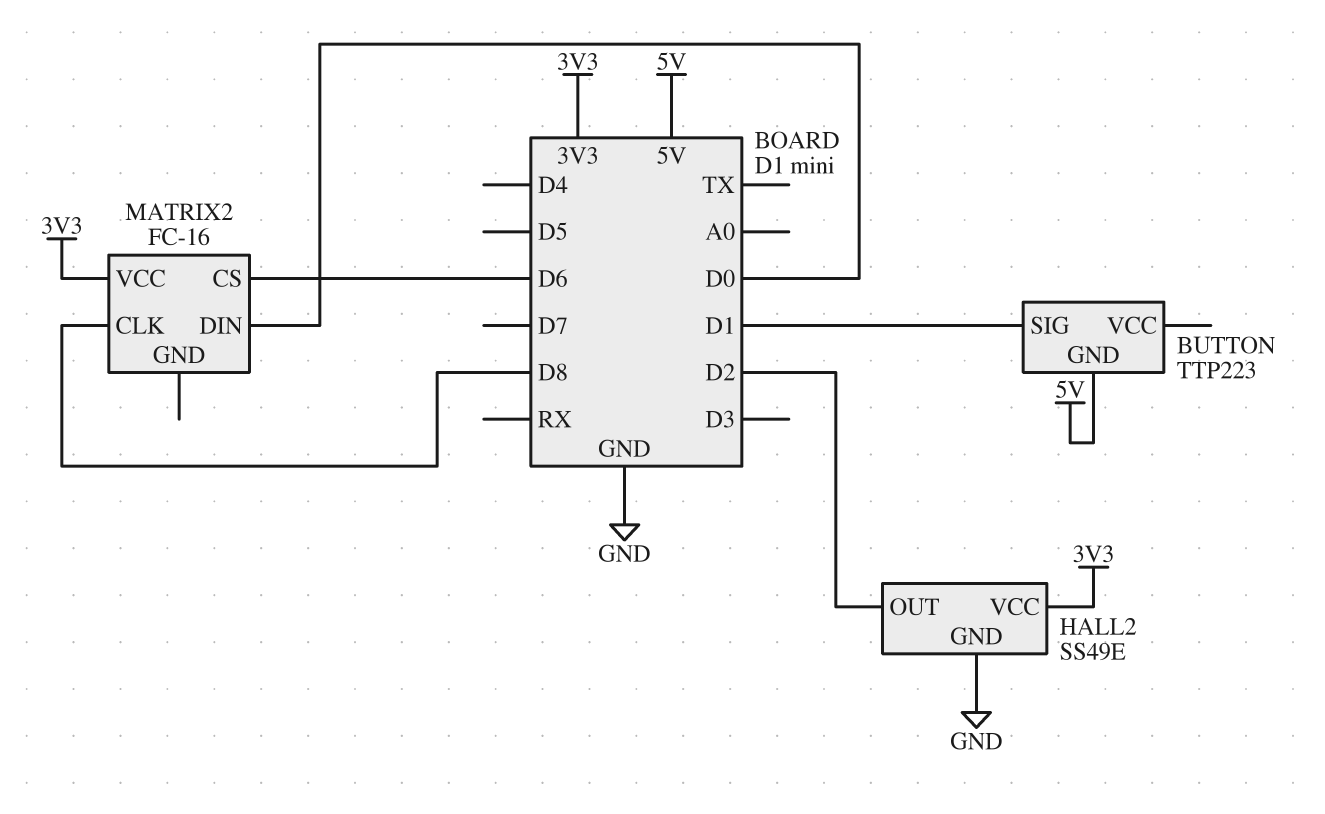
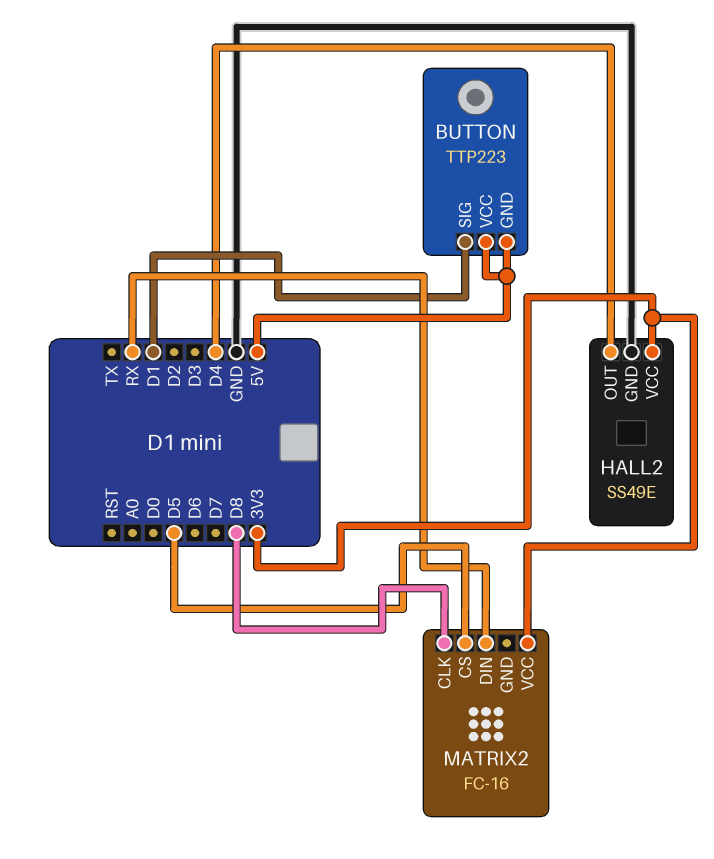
BUTTON pin VCC: none -> 5V
HALL2 pin OUT: D2 -> D4
MATRIX2 pin CS: D6 -> D5
MATRIX2 pin DIN: D0 -> RX

